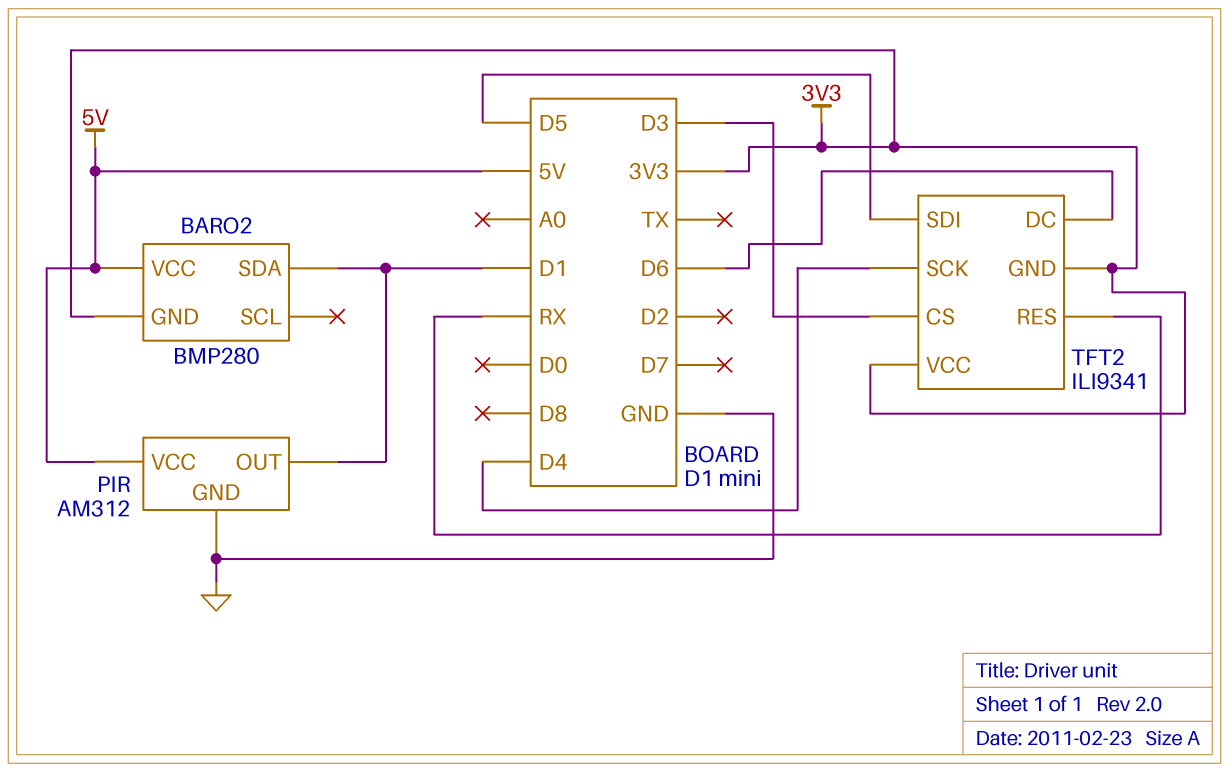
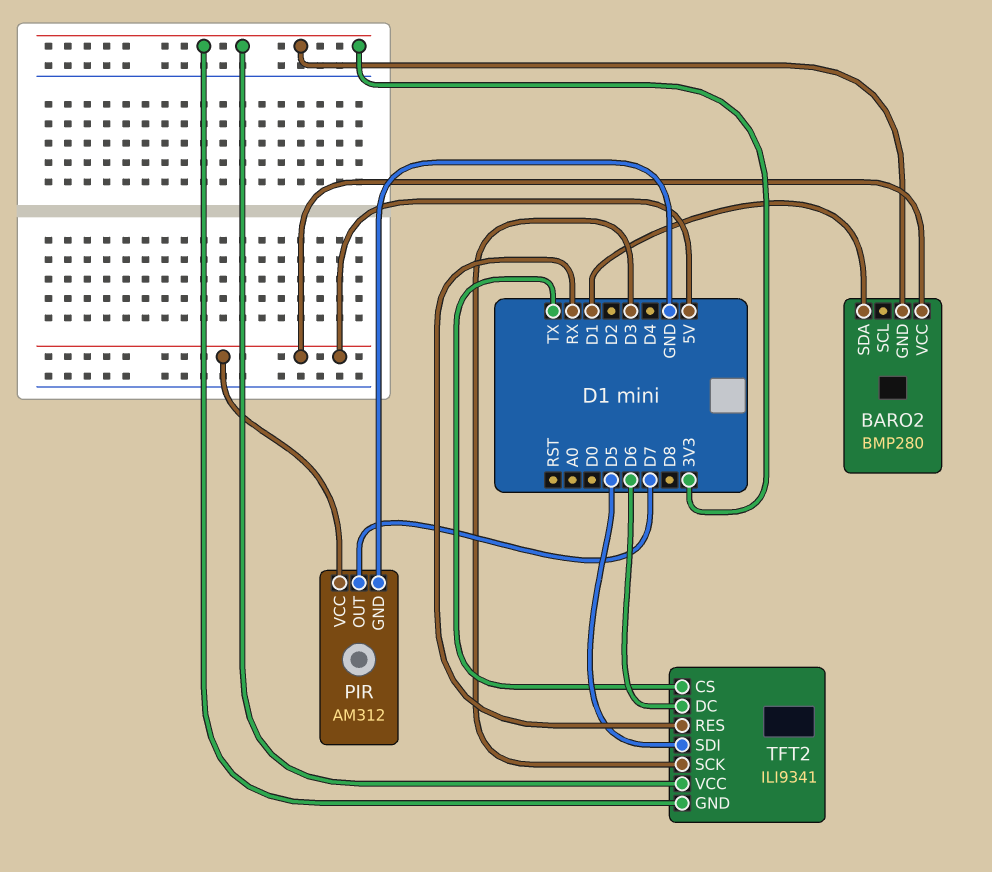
PIR pin OUT: D1 -> D7
TFT2 pin CS: D3 -> TX
TFT2 pin SCK: D4 -> D3

